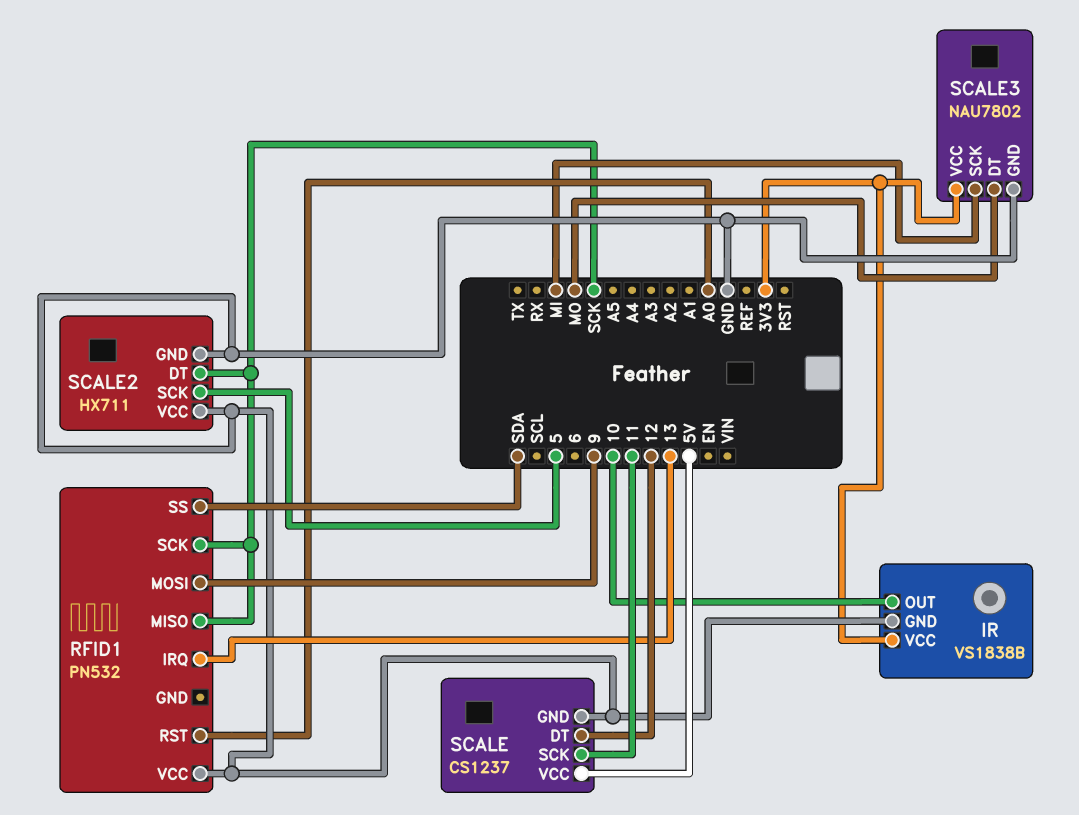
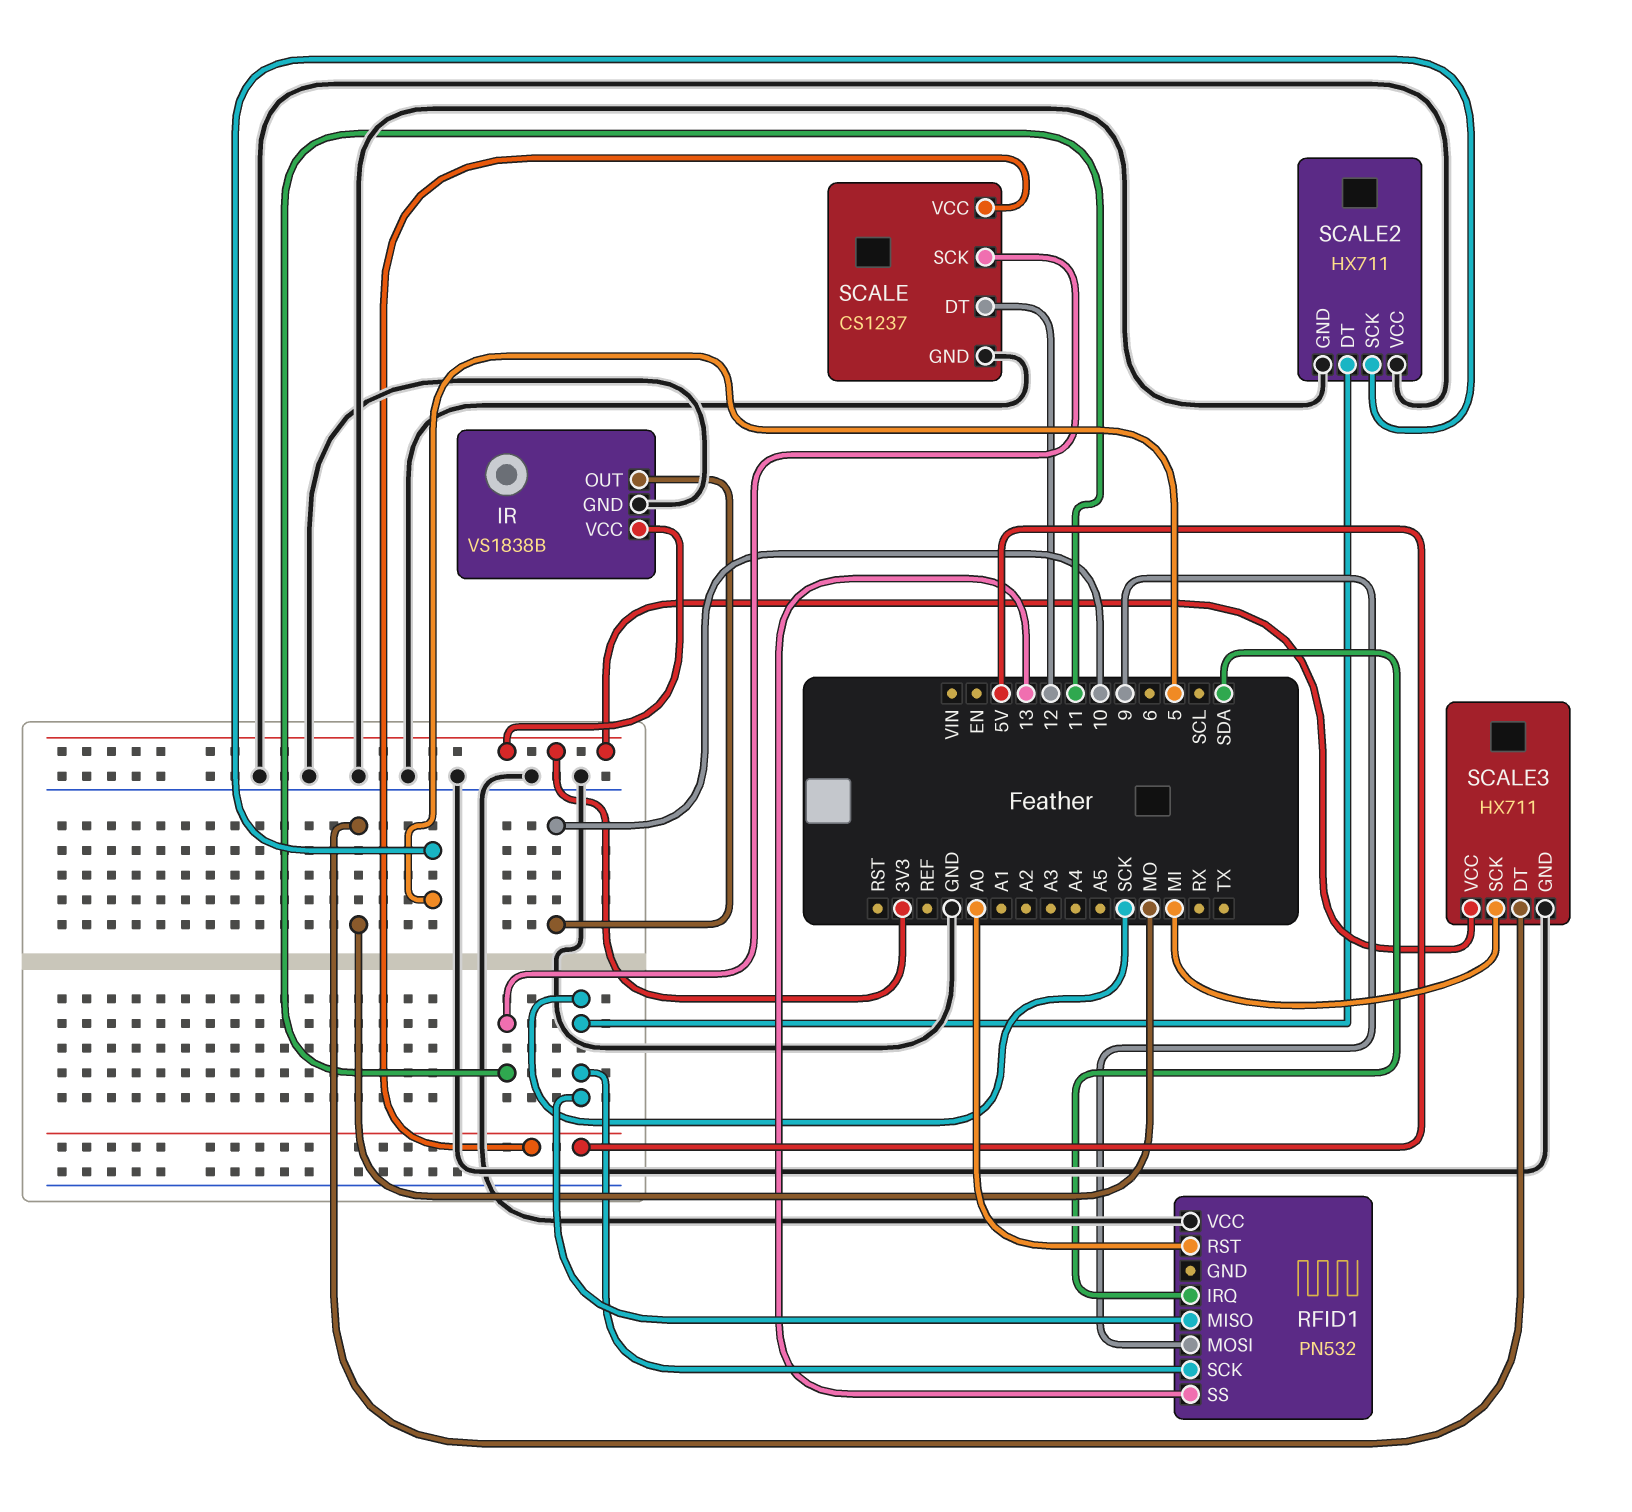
RFID1 pin IRQ: 13 -> SDA
RFID1 pin SS: SDA -> 13
SCALE3: NAU7802 -> HX711

